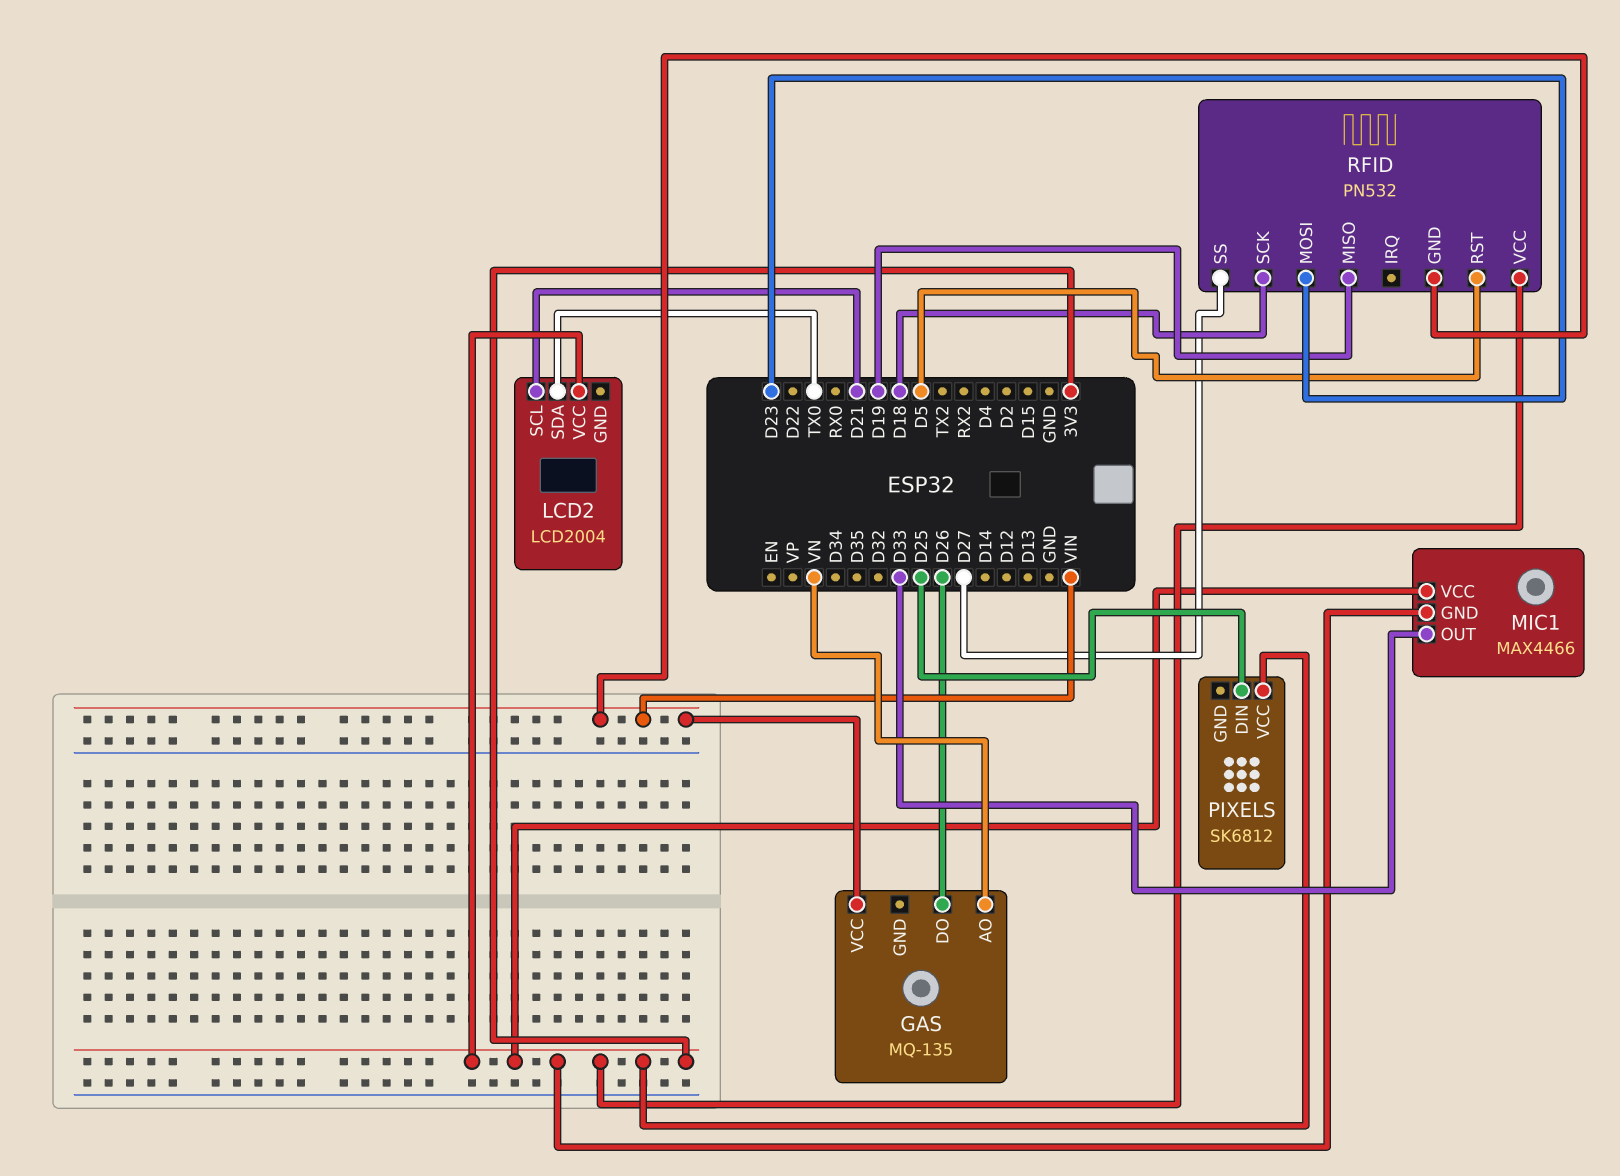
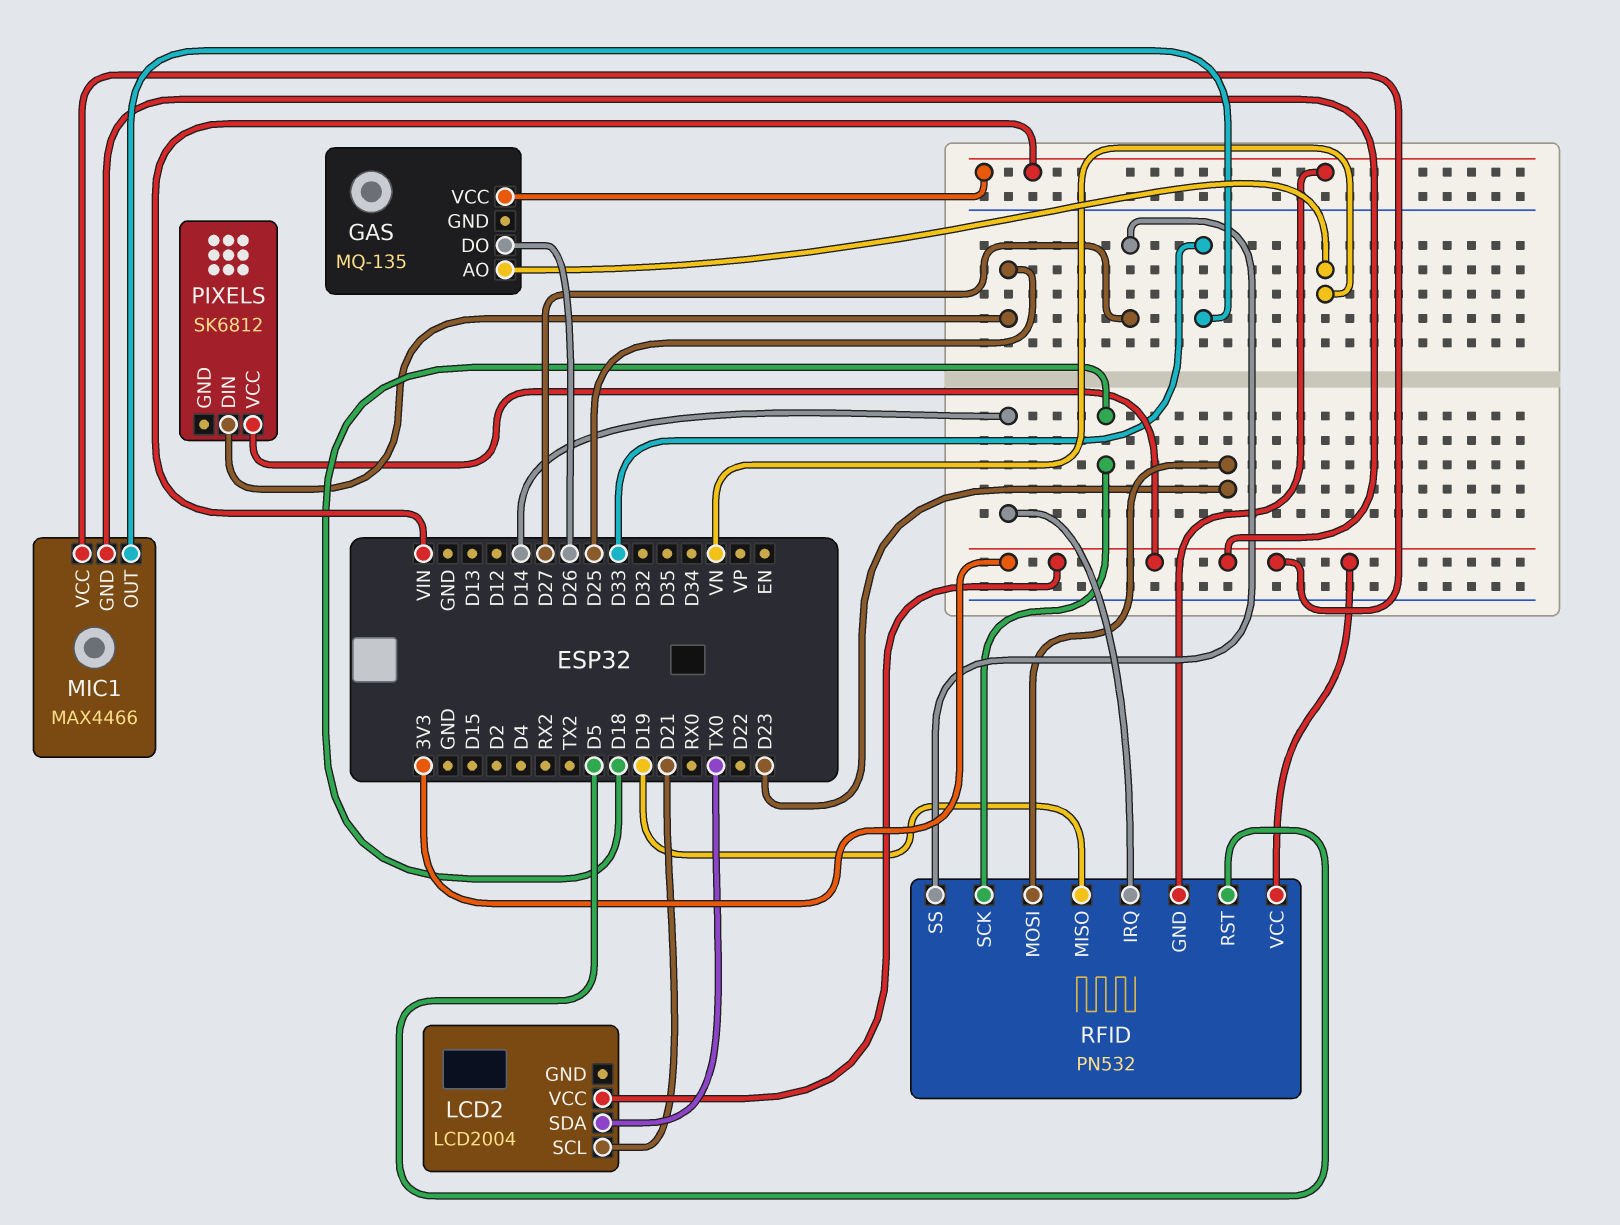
RFID pin IRQ: none -> D14

